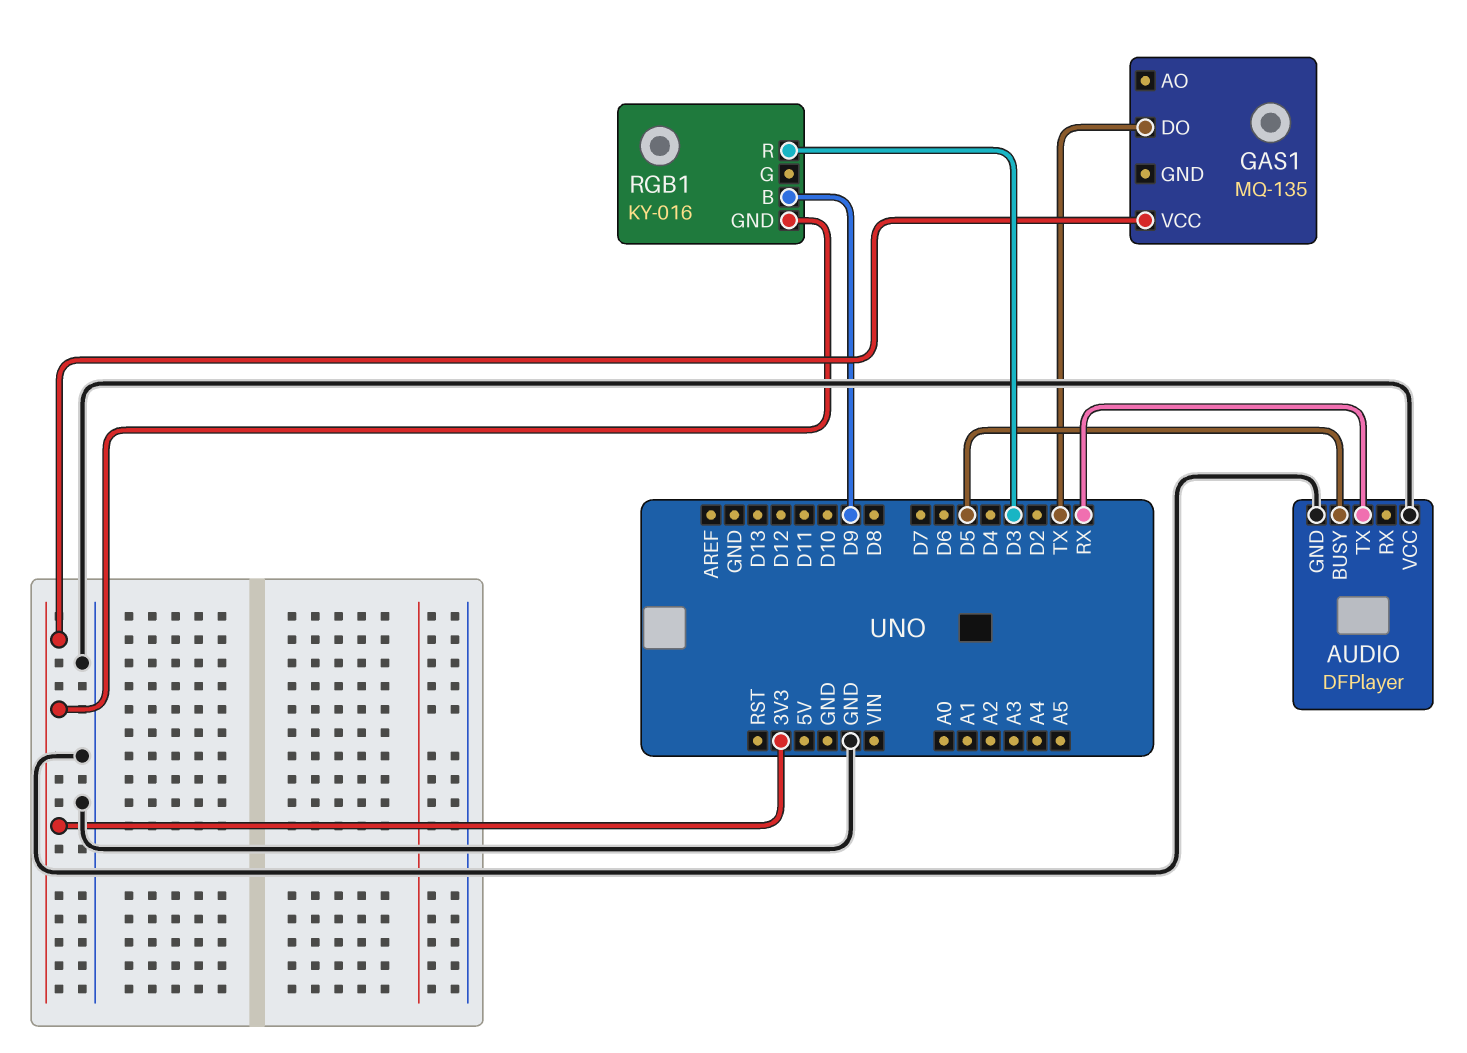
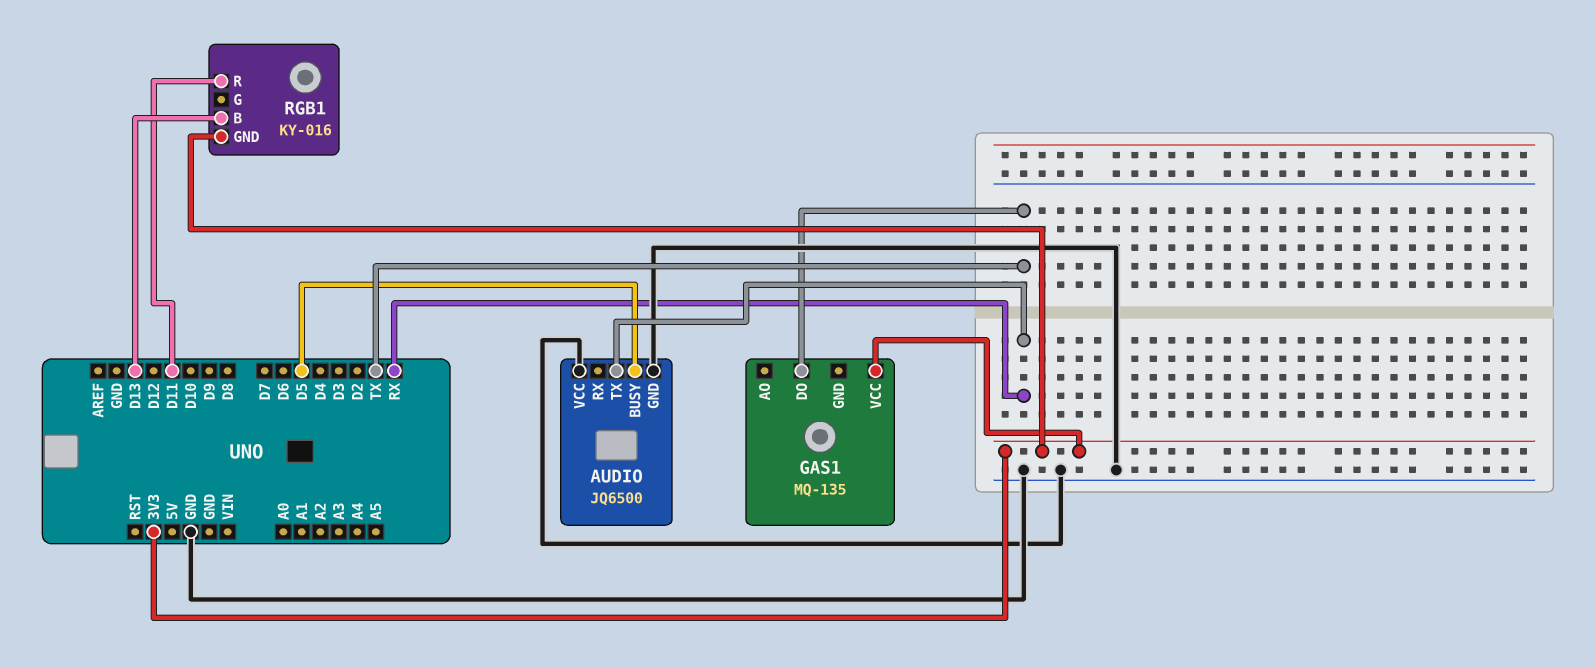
AUDIO: DFPlayer -> JQ6500
RGB1 pin B: D9 -> D13
RGB1 pin R: D3 -> D11

